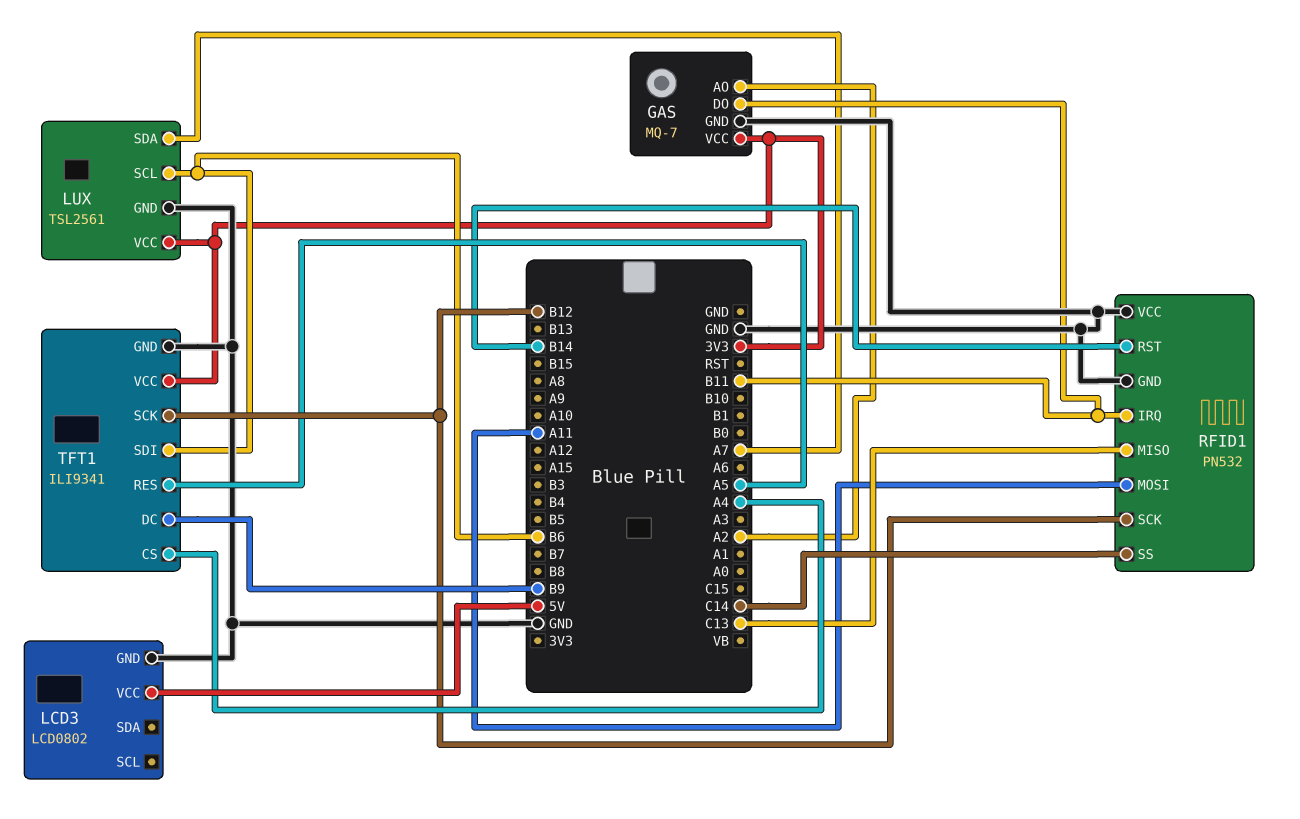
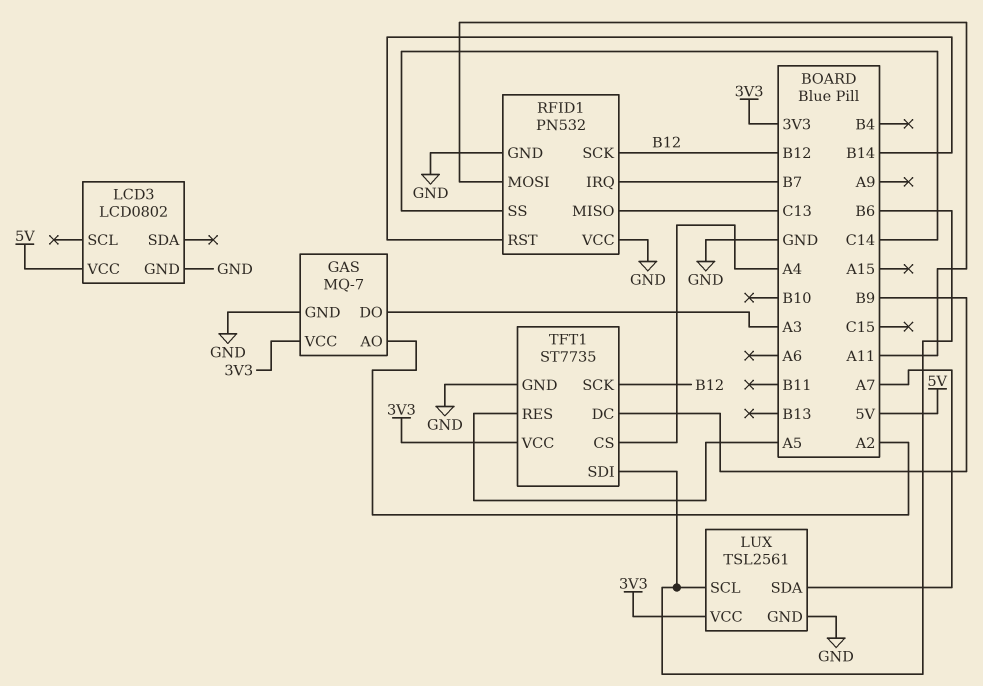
GAS pin DO: B11 -> A3
RFID1 pin IRQ: B11 -> B7
TFT1: ILI9341 -> ST7735

